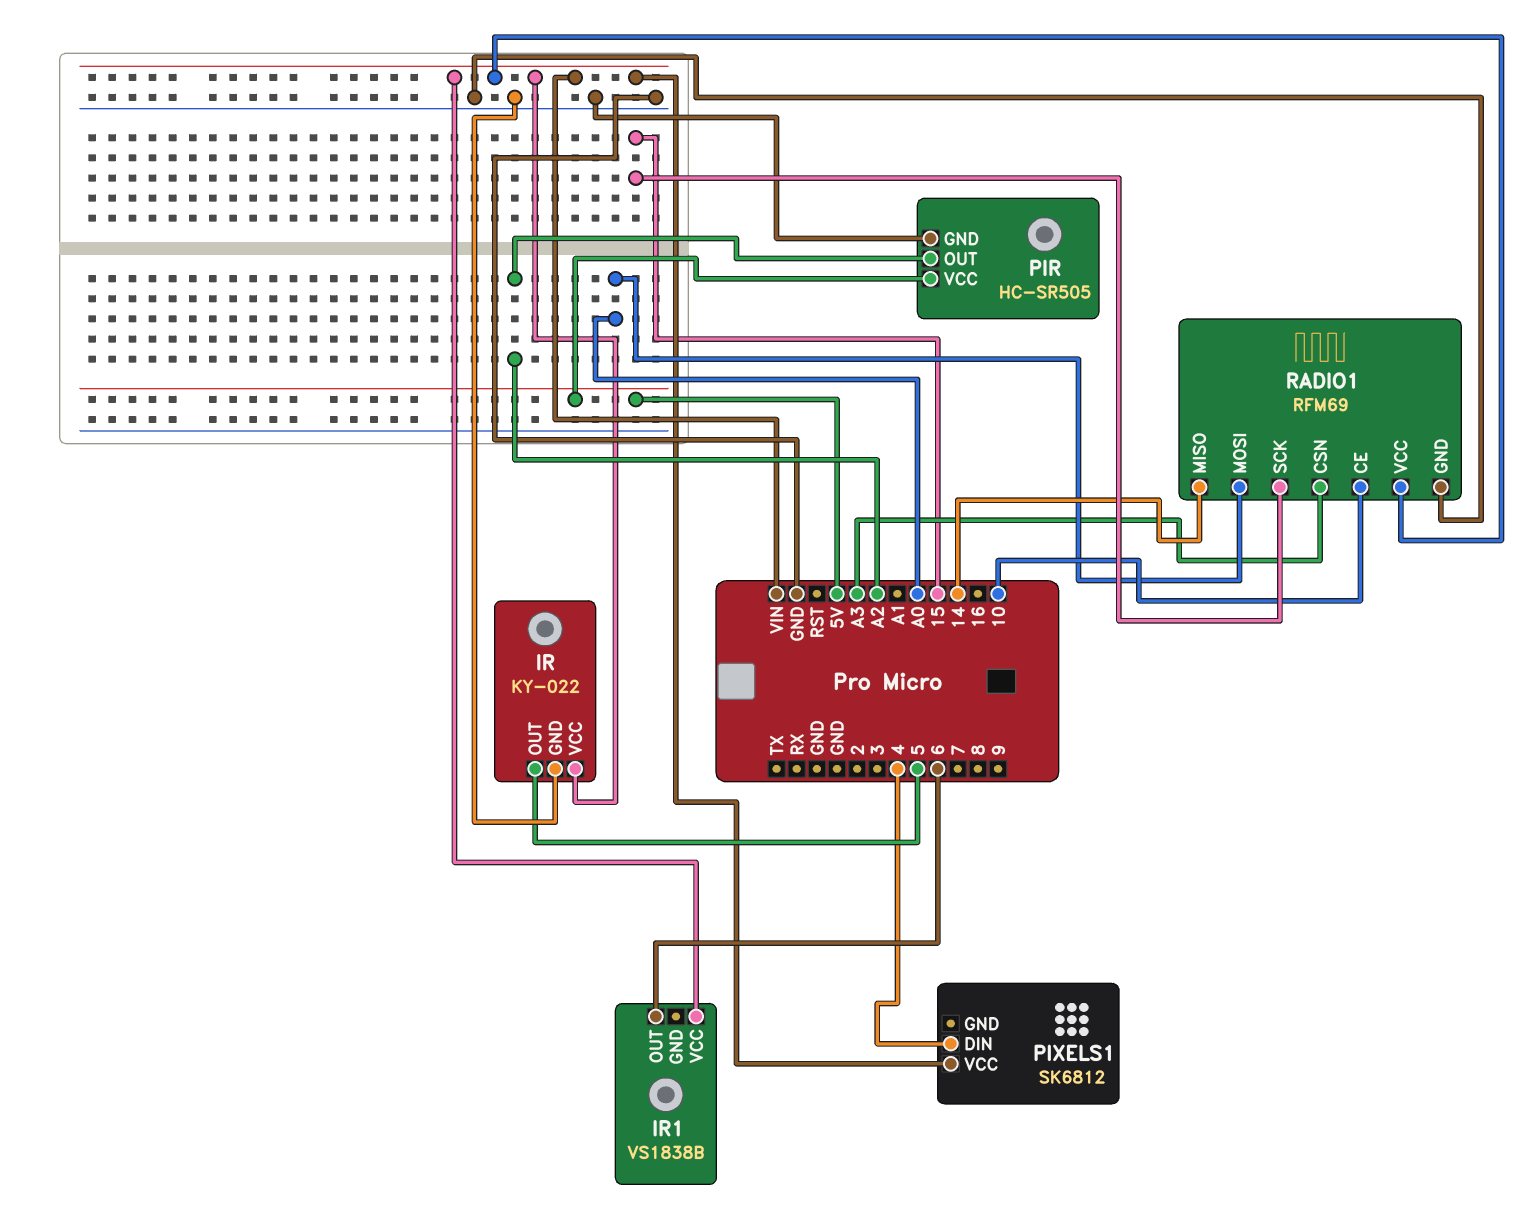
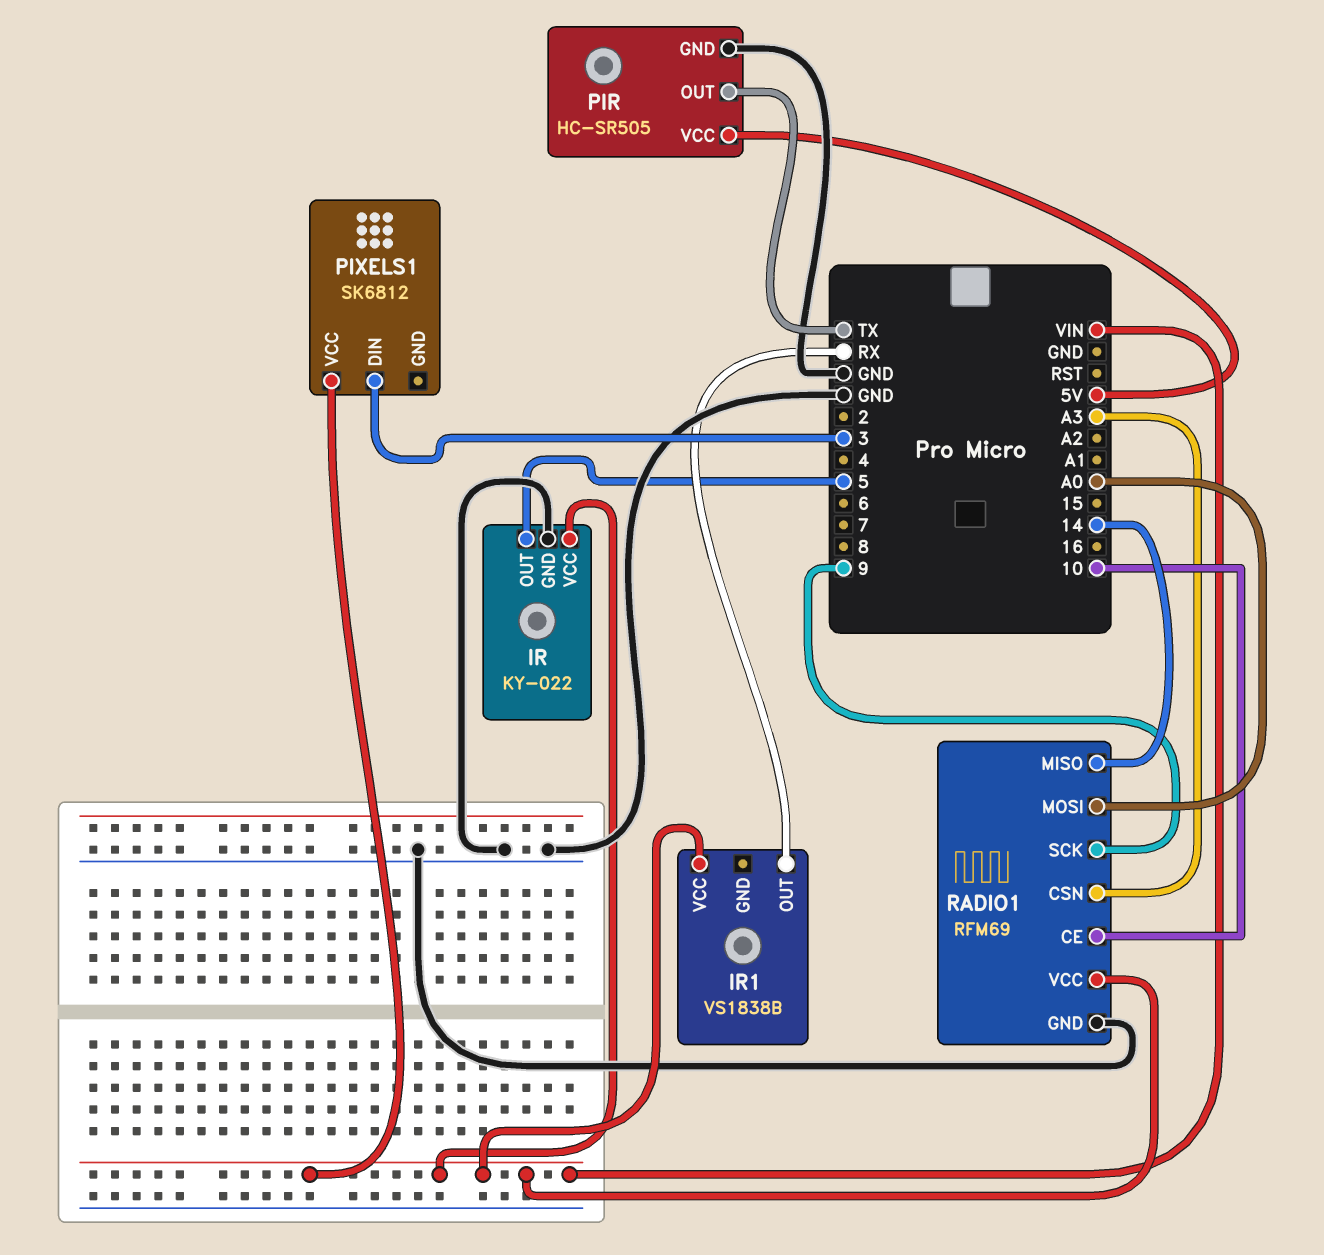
IR1 pin OUT: 6 -> RX
PIR pin OUT: A2 -> TX
PIXELS1 pin DIN: 4 -> 3
RADIO1 pin SCK: 15 -> 9

